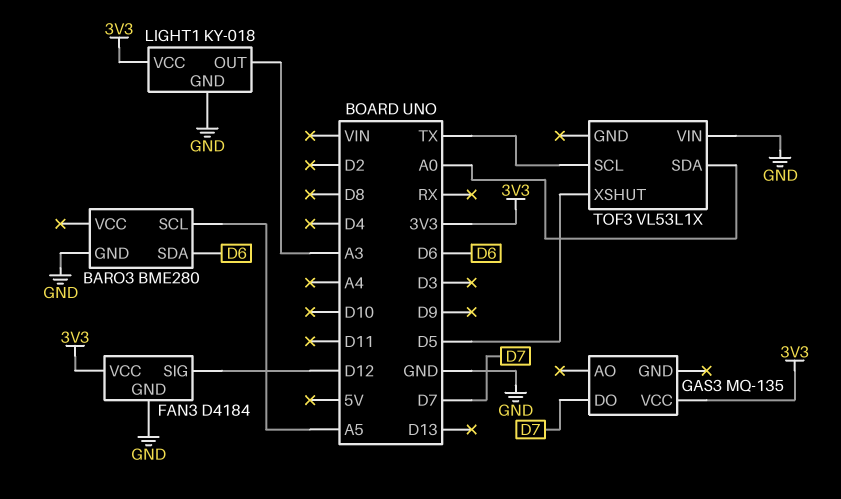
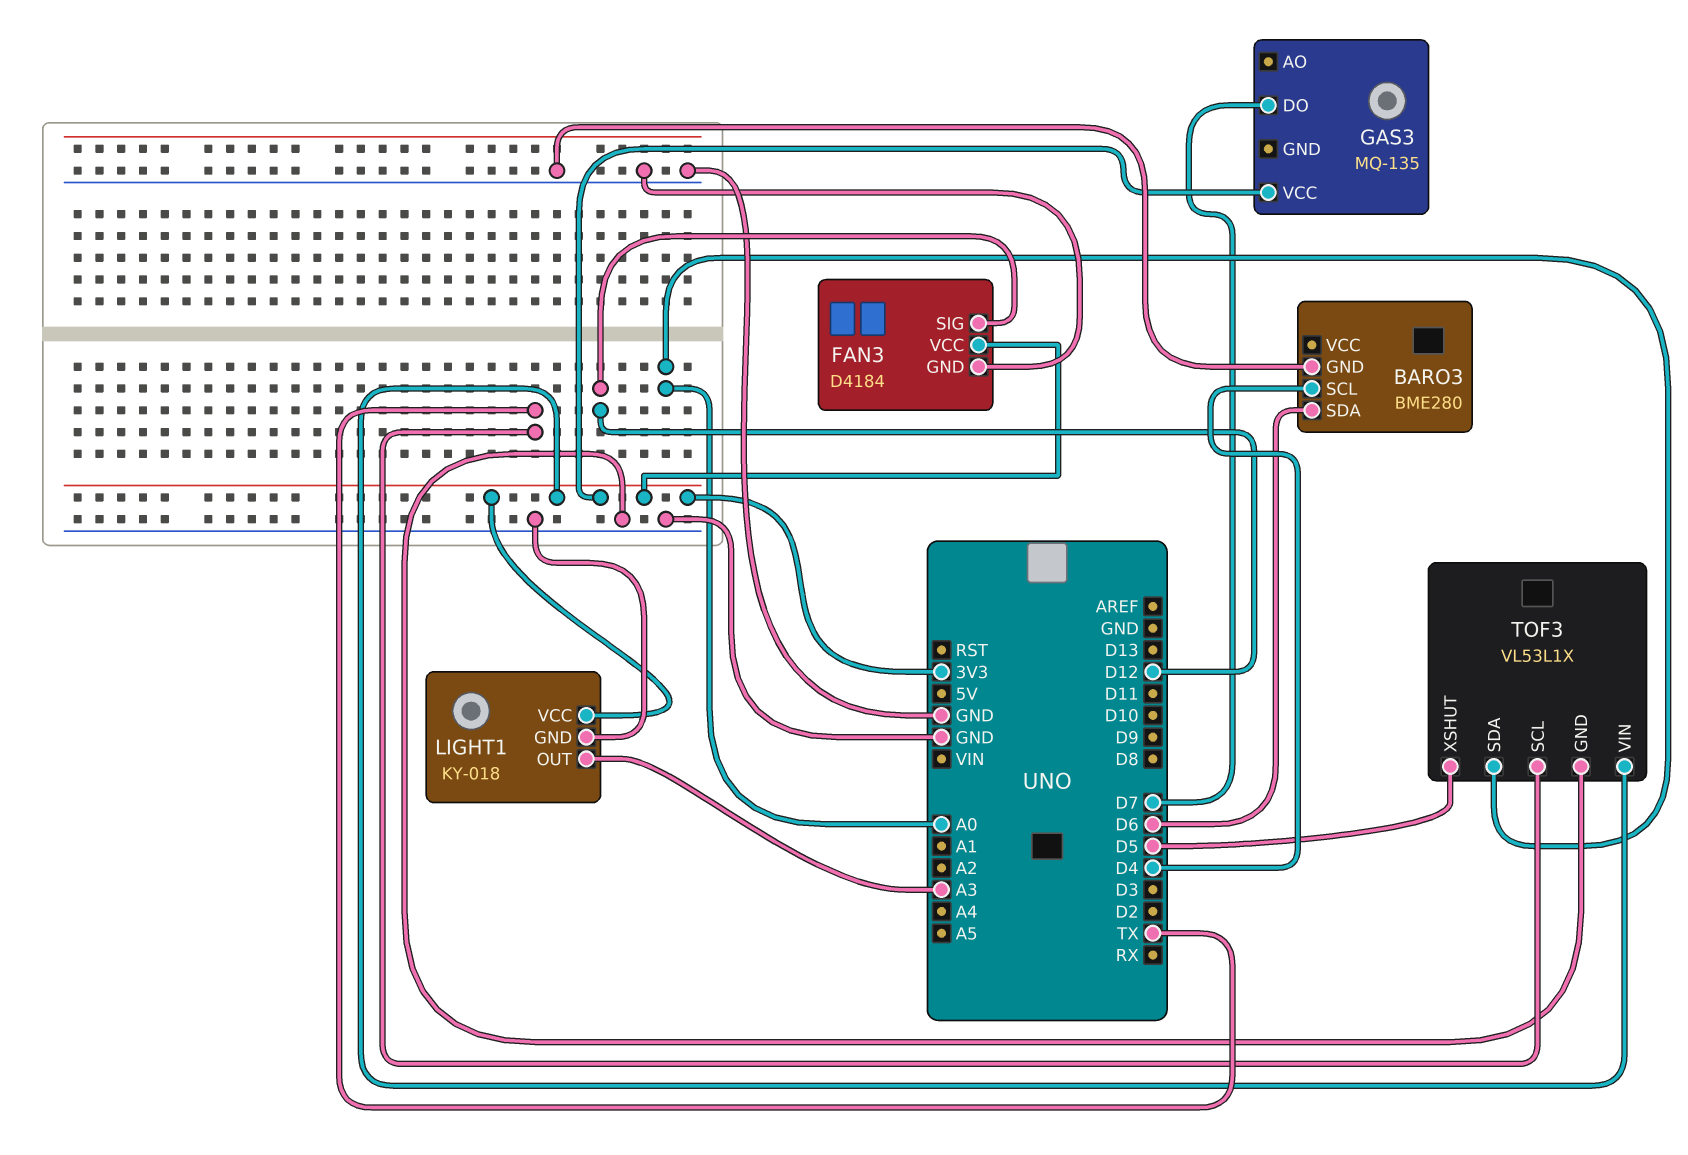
BARO3 pin SCL: A5 -> D4
TOF3 pin GND: none -> GND
TOF3 pin VIN: GND -> 3V3

